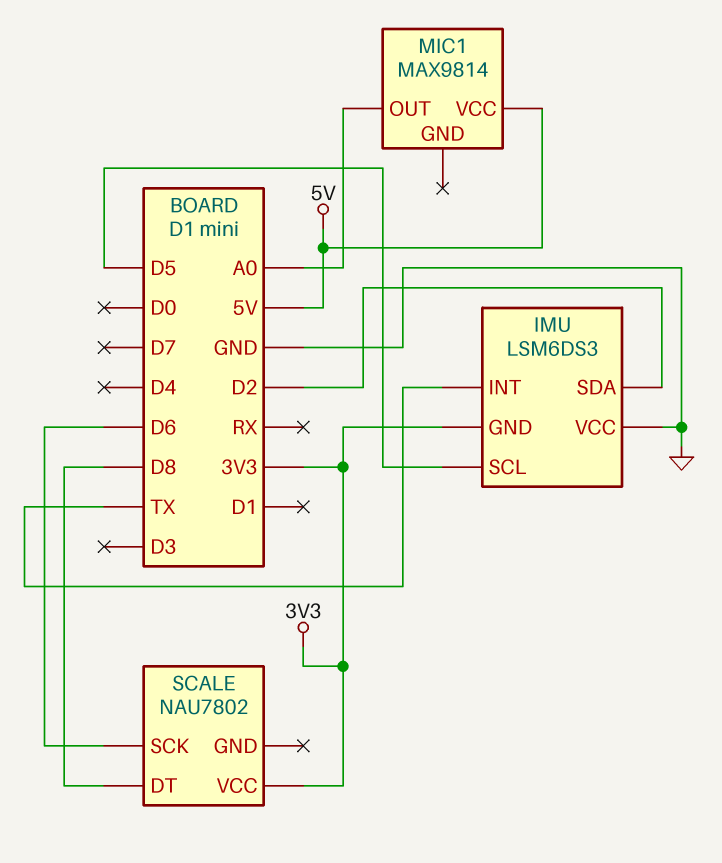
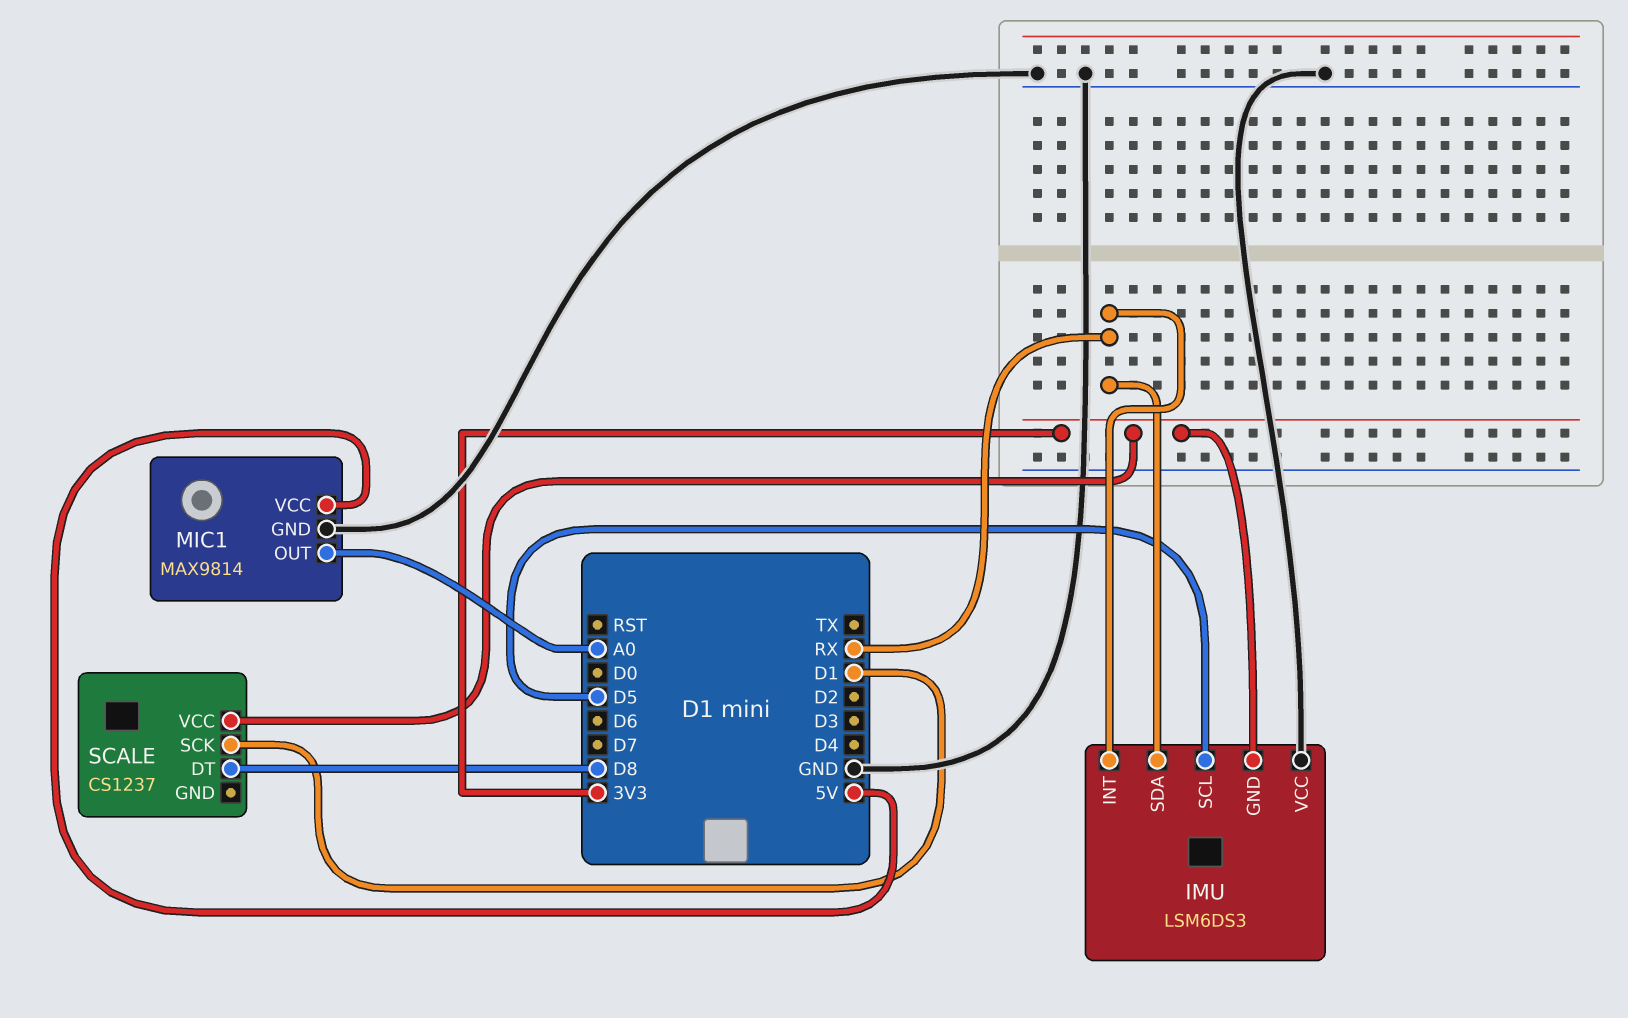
IMU pin INT: TX -> RX
IMU pin SDA: D2 -> RX
MIC1 pin GND: none -> GND
SCALE: NAU7802 -> CS1237
SCALE pin SCK: D6 -> D1

